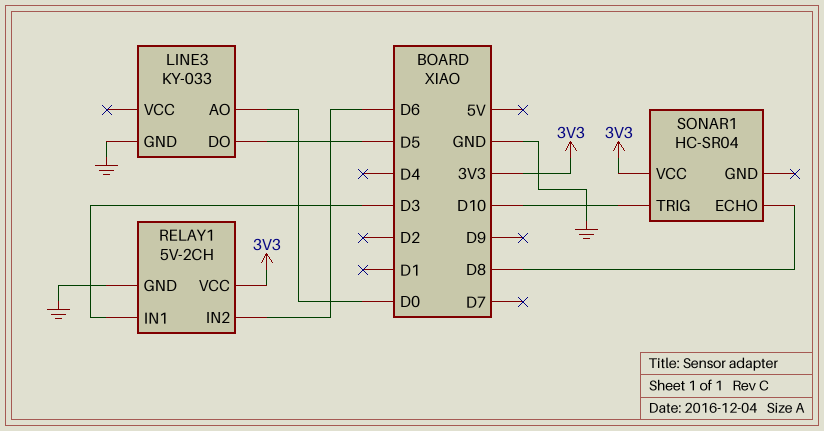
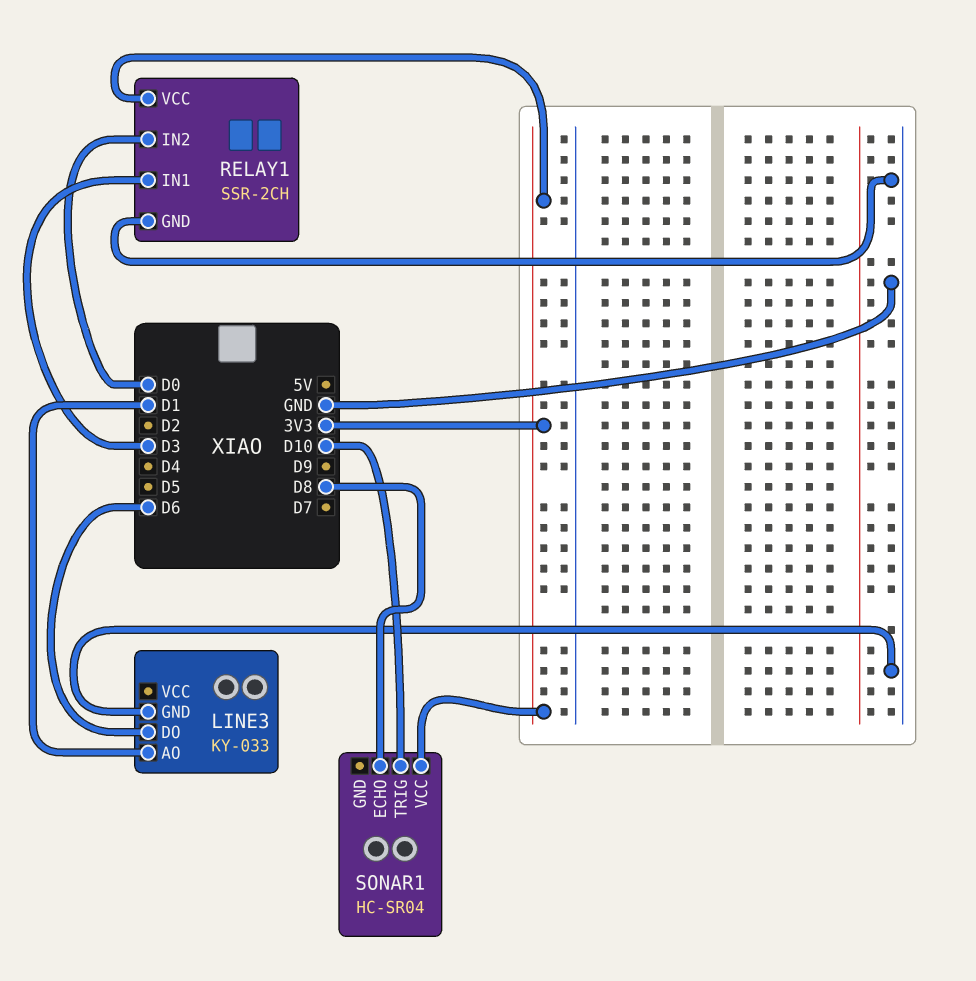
LINE3 pin AO: D0 -> D1
LINE3 pin DO: D5 -> D6
RELAY1: 5V-2CH -> SSR-2CH
RELAY1 pin IN2: D6 -> D0

